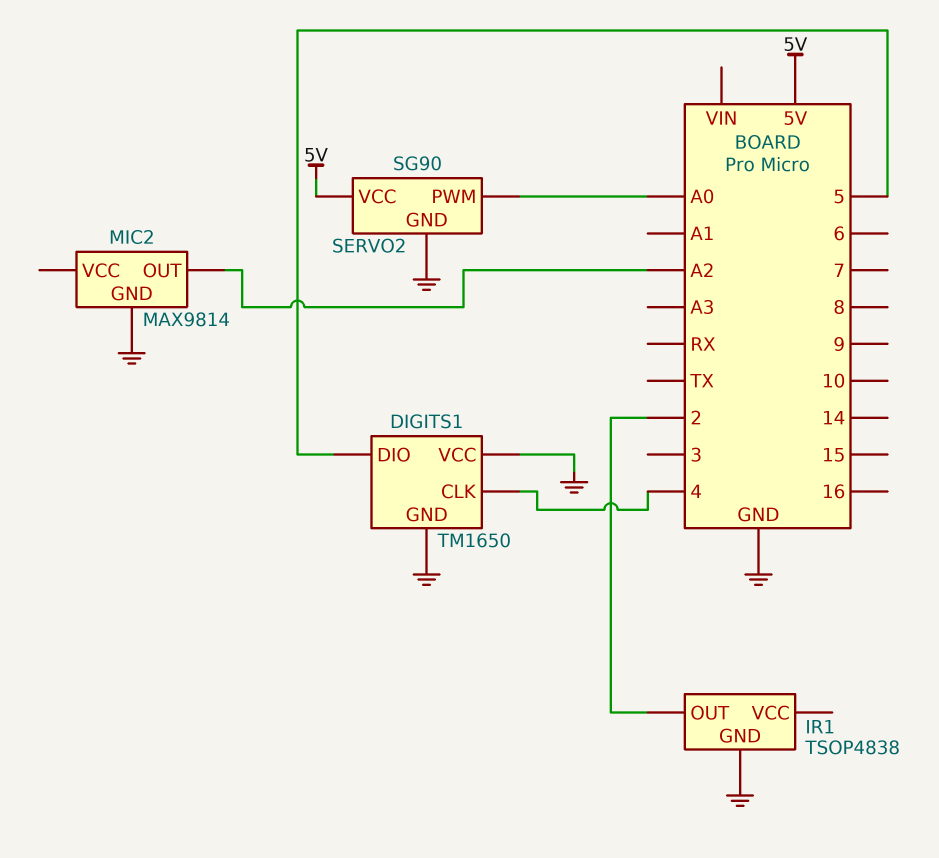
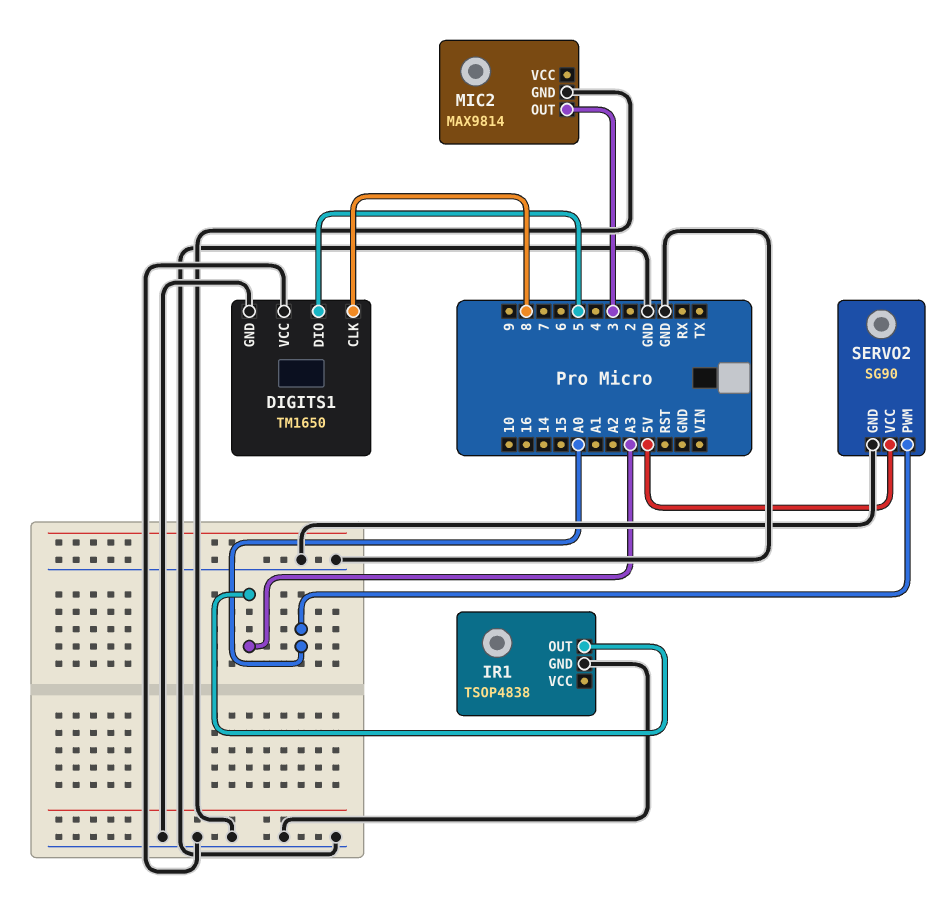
DIGITS1 pin CLK: 4 -> 8
IR1 pin OUT: 2 -> A3
MIC2 pin OUT: A2 -> 3

